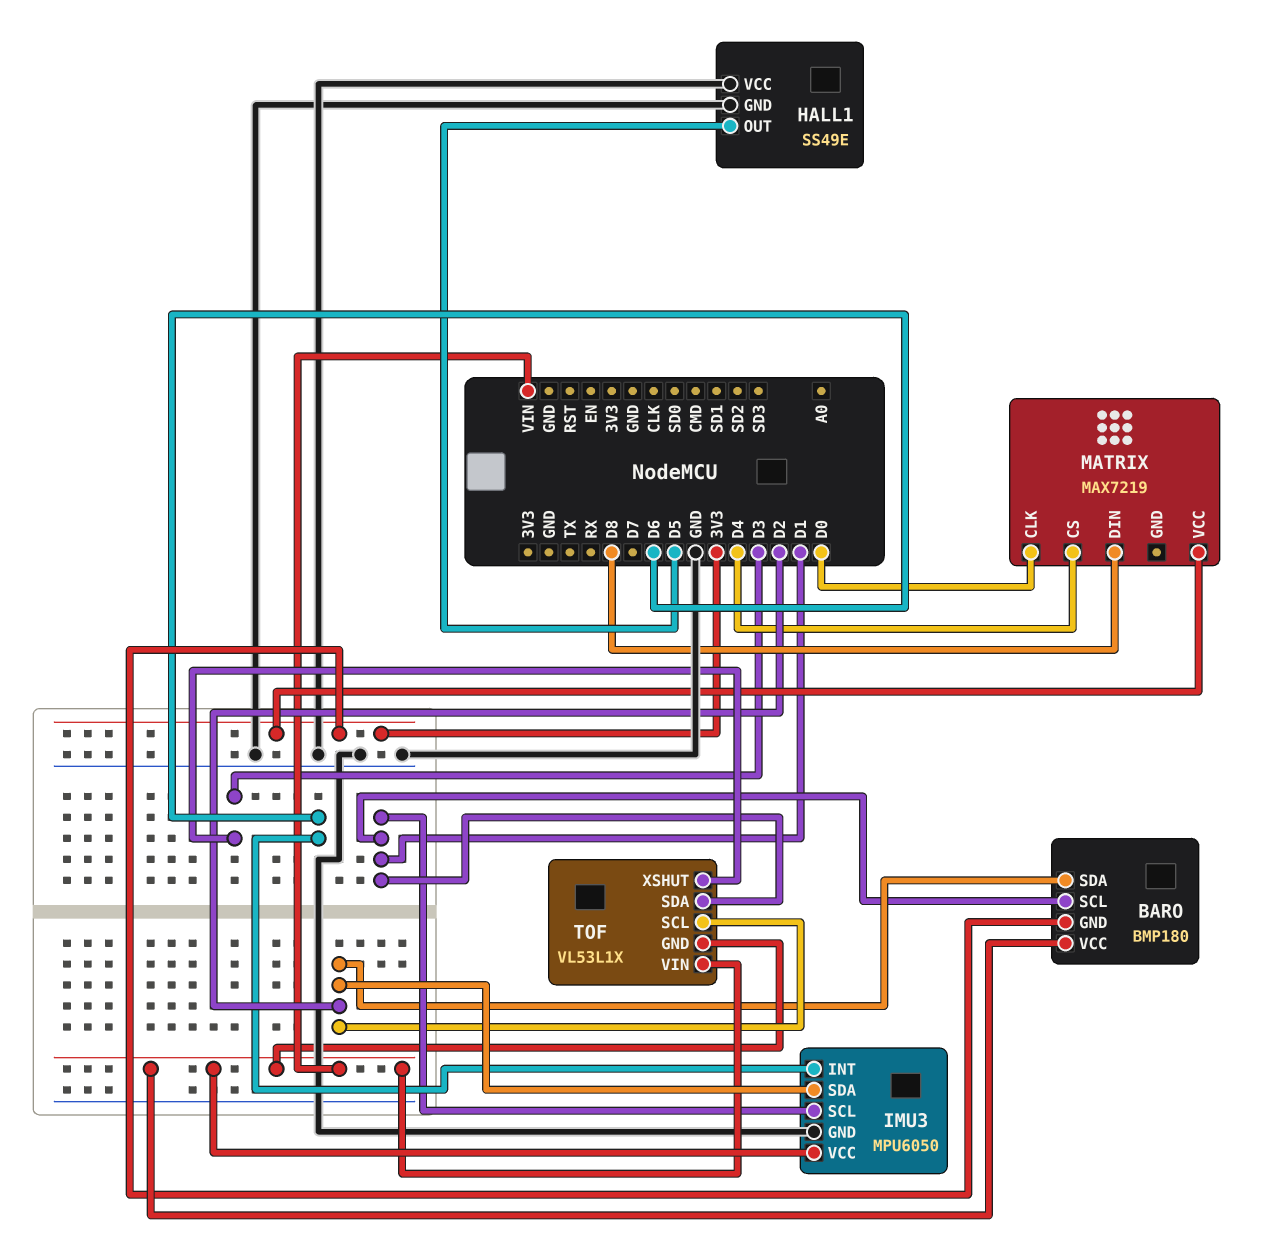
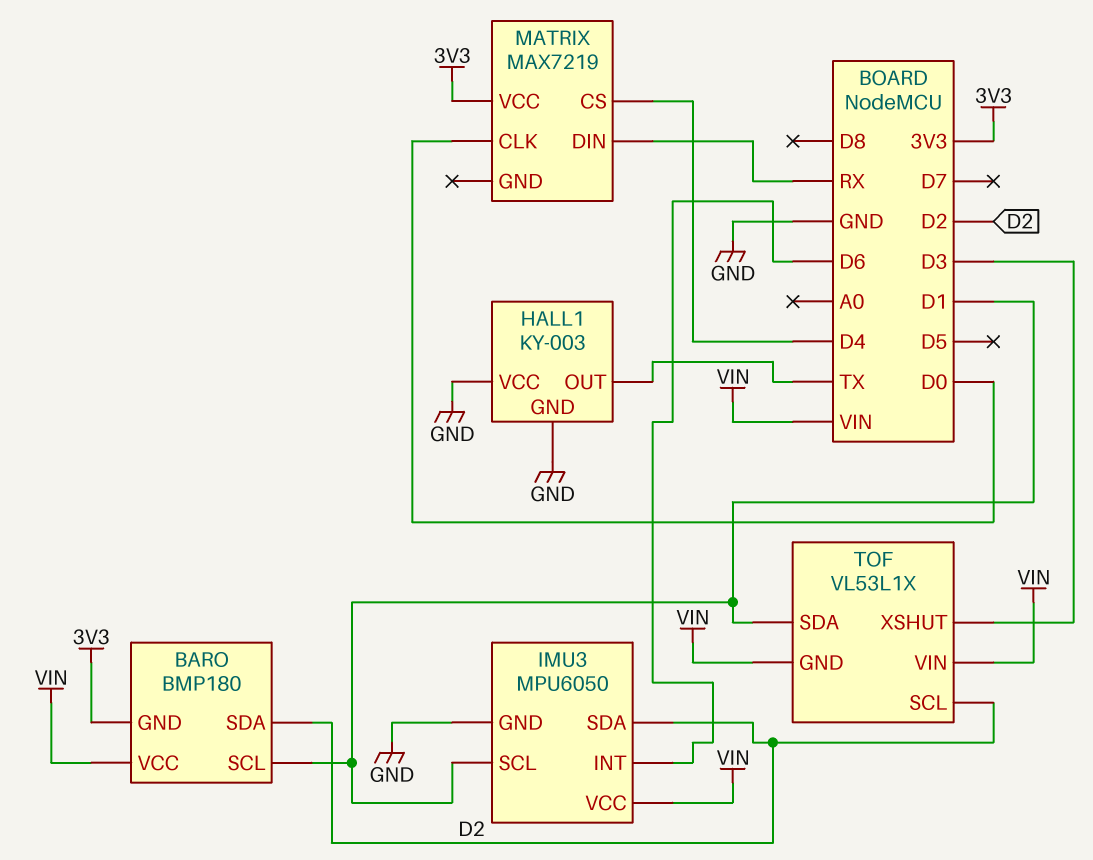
HALL1: SS49E -> KY-003
HALL1 pin OUT: D5 -> TX
MATRIX pin DIN: D8 -> RX

